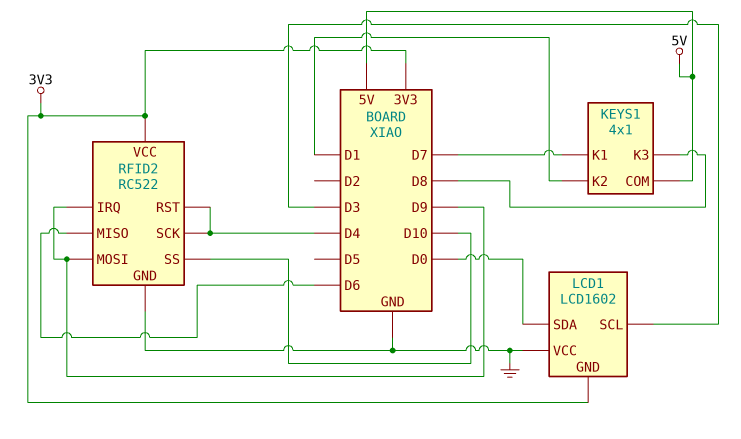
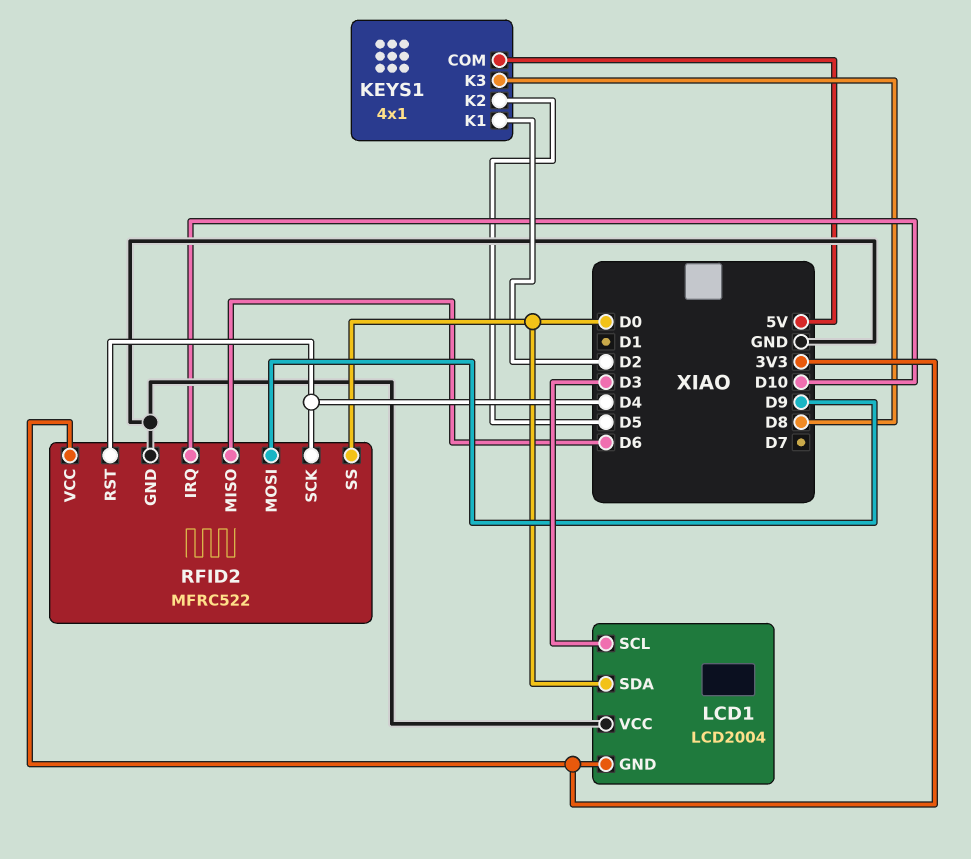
KEYS1 pin K1: D7 -> D2
KEYS1 pin K2: D1 -> D5
LCD1: LCD1602 -> LCD2004
RFID2: RC522 -> MFRC522
RFID2 pin IRQ: D9 -> D10
RFID2 pin SS: D10 -> D0

